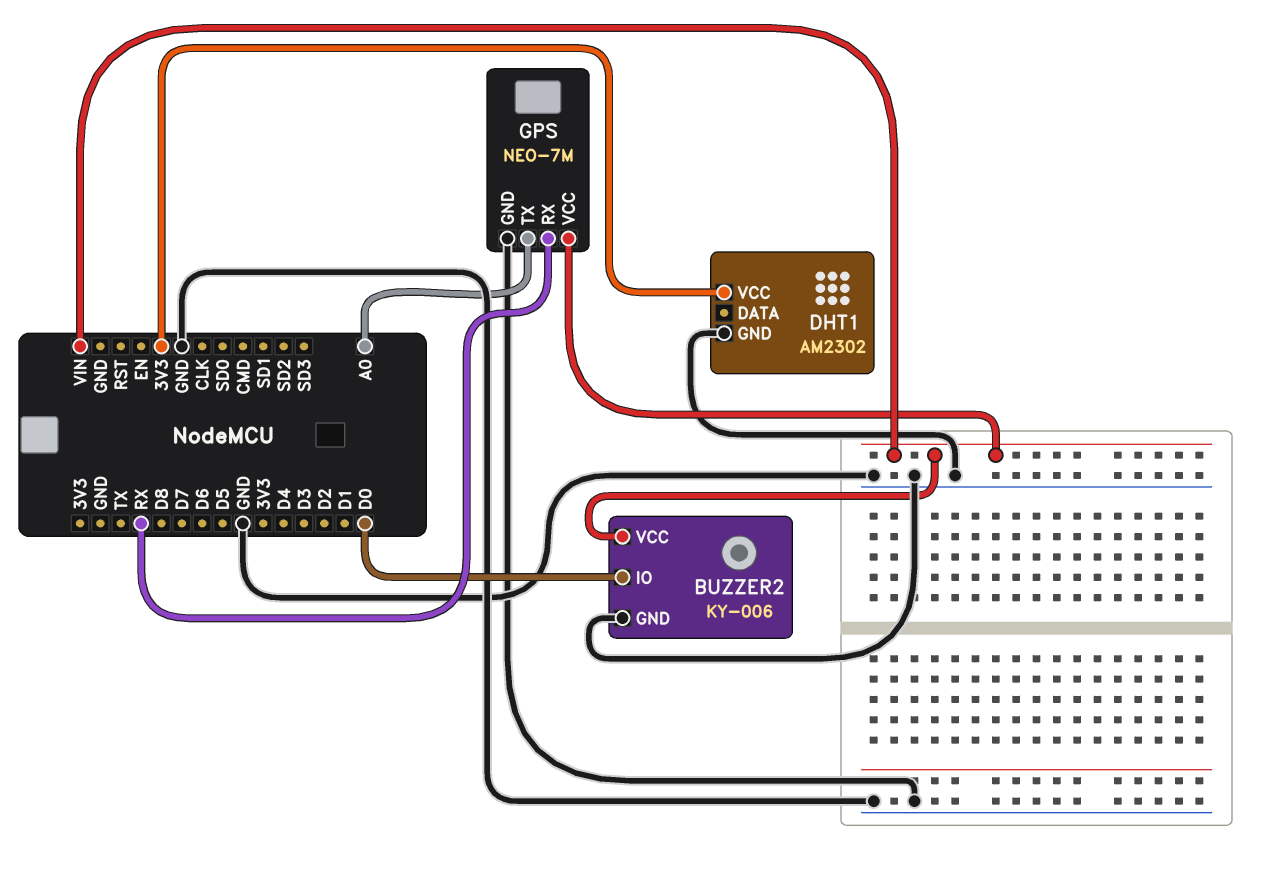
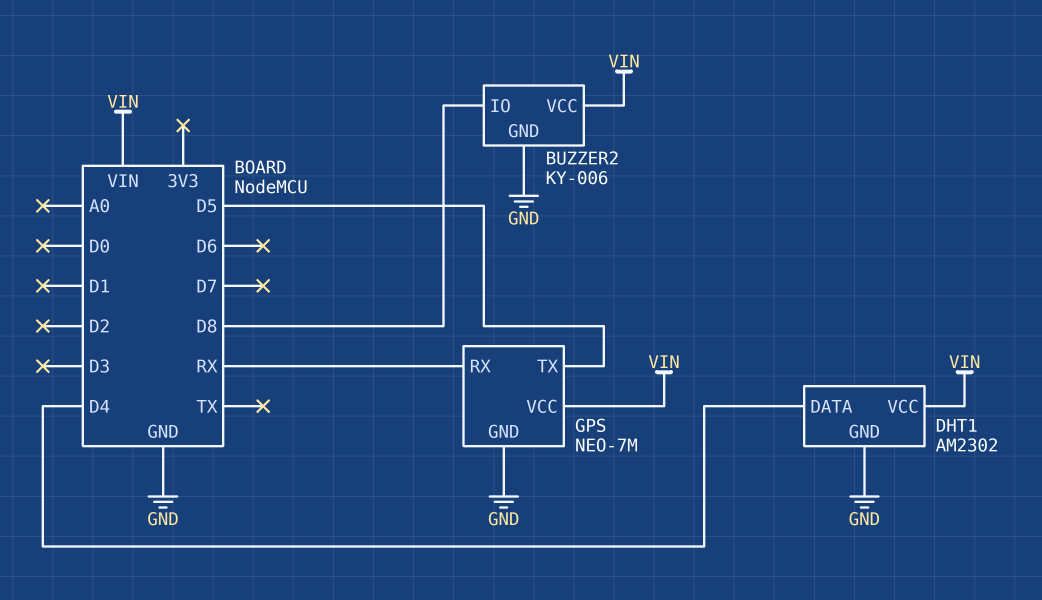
BUZZER2 pin IO: D0 -> D8
DHT1 pin DATA: none -> D4
DHT1 pin VCC: 3V3 -> VIN
GPS pin TX: A0 -> D5

